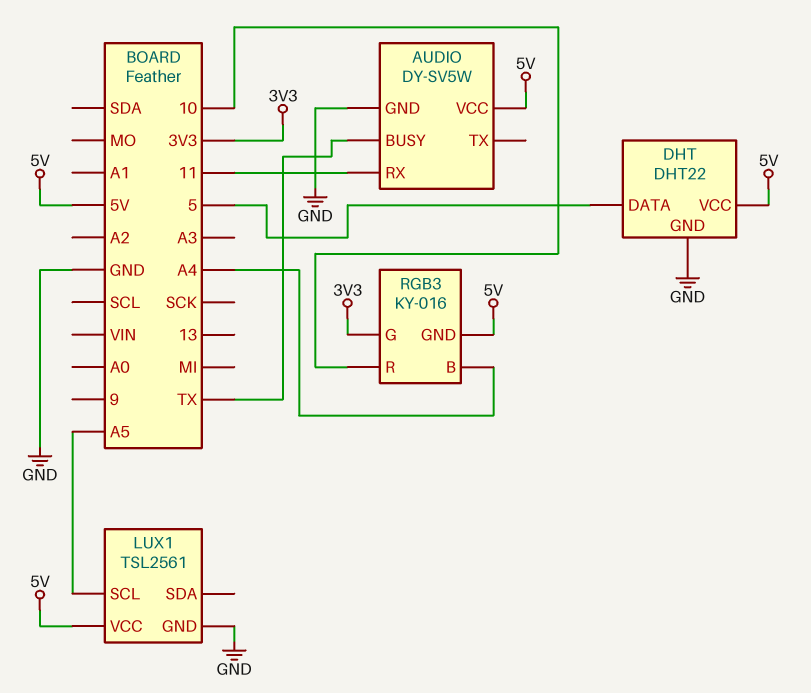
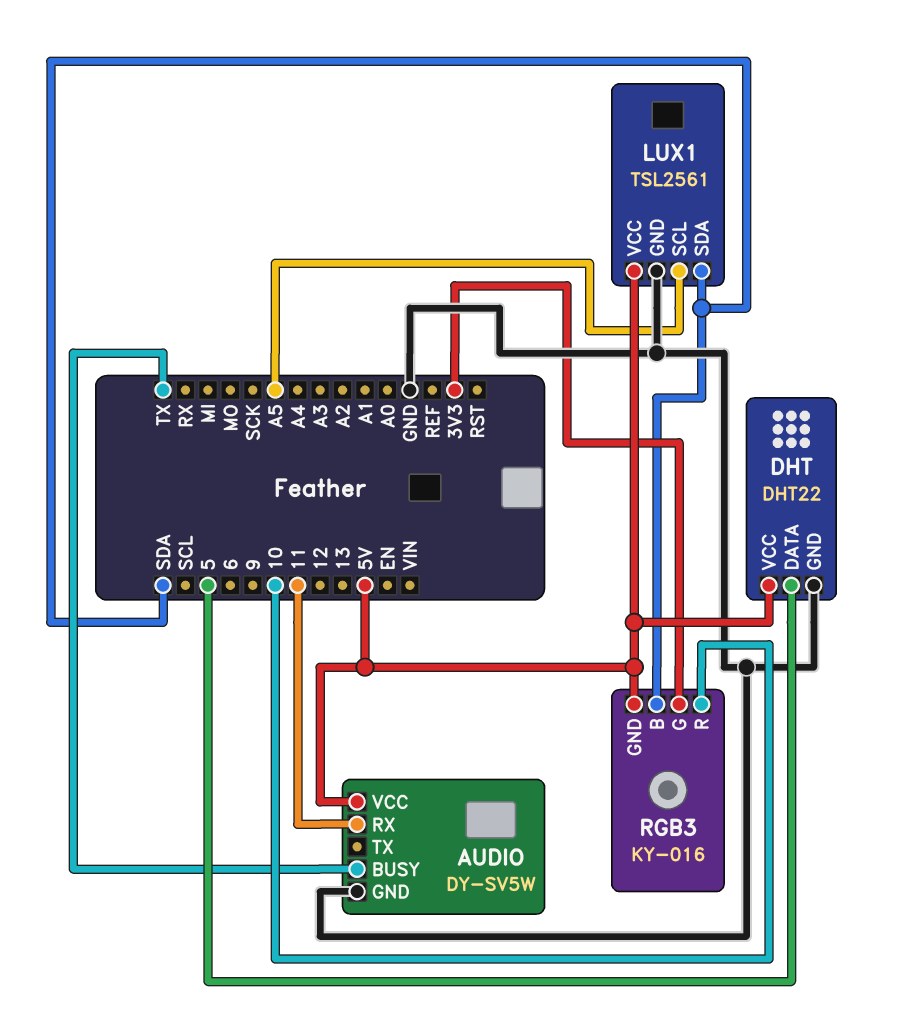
LUX1 pin SDA: none -> SDA
RGB3 pin B: A4 -> SDA

